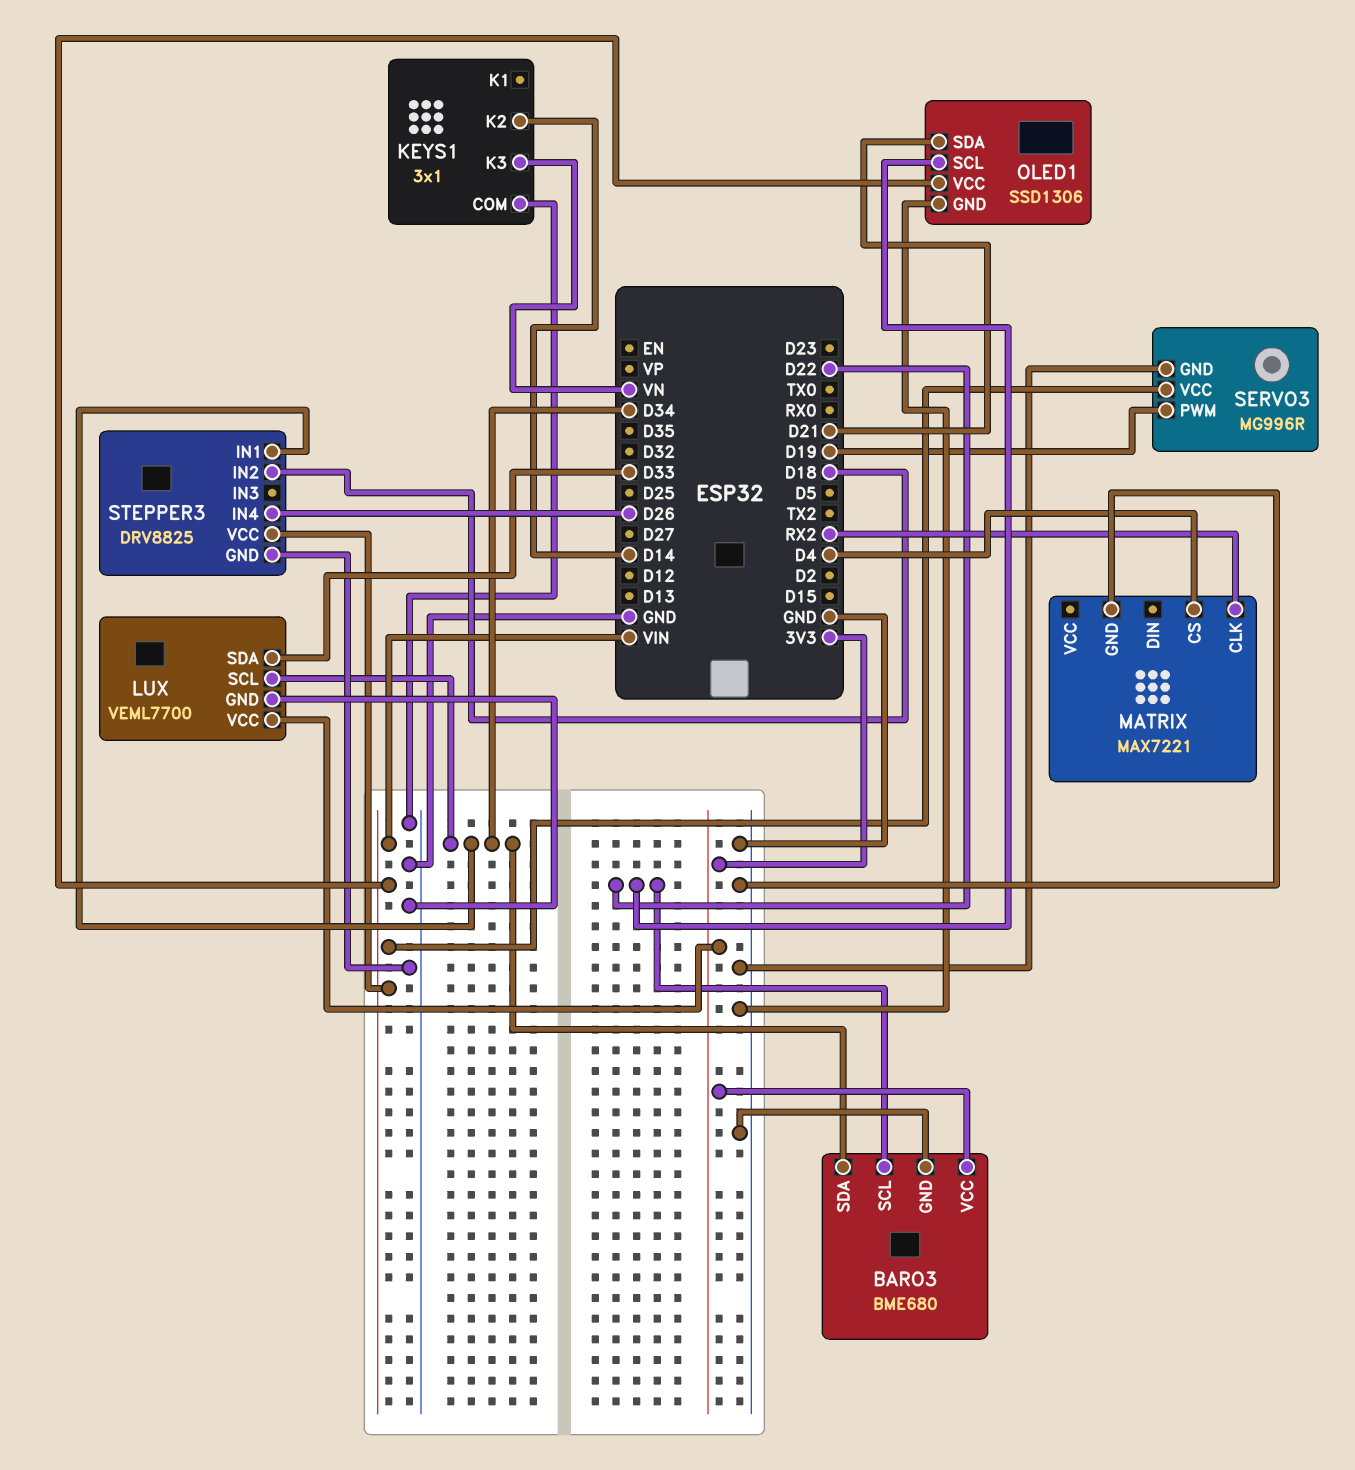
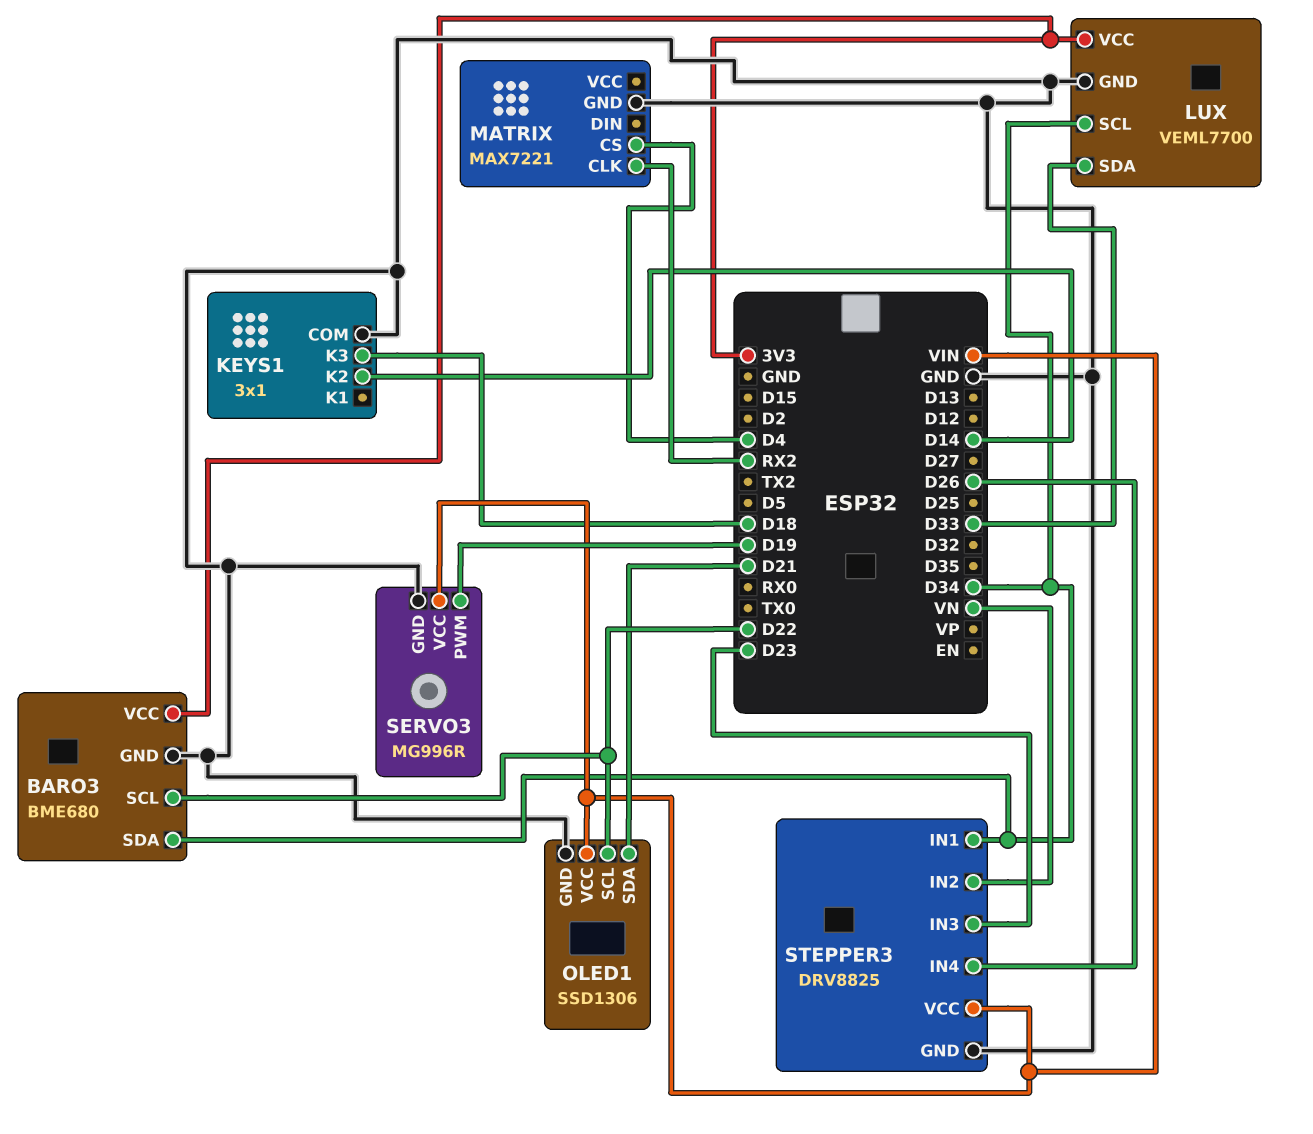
KEYS1 pin K3: VN -> D18
STEPPER3 pin IN2: D18 -> VN
STEPPER3 pin IN3: none -> D23

